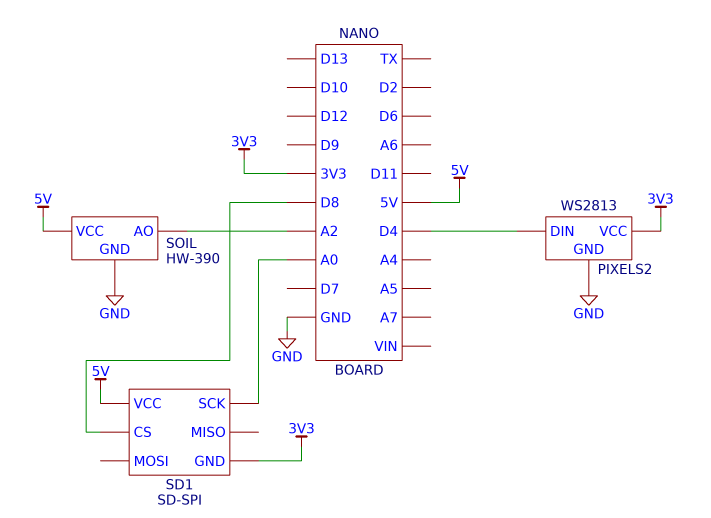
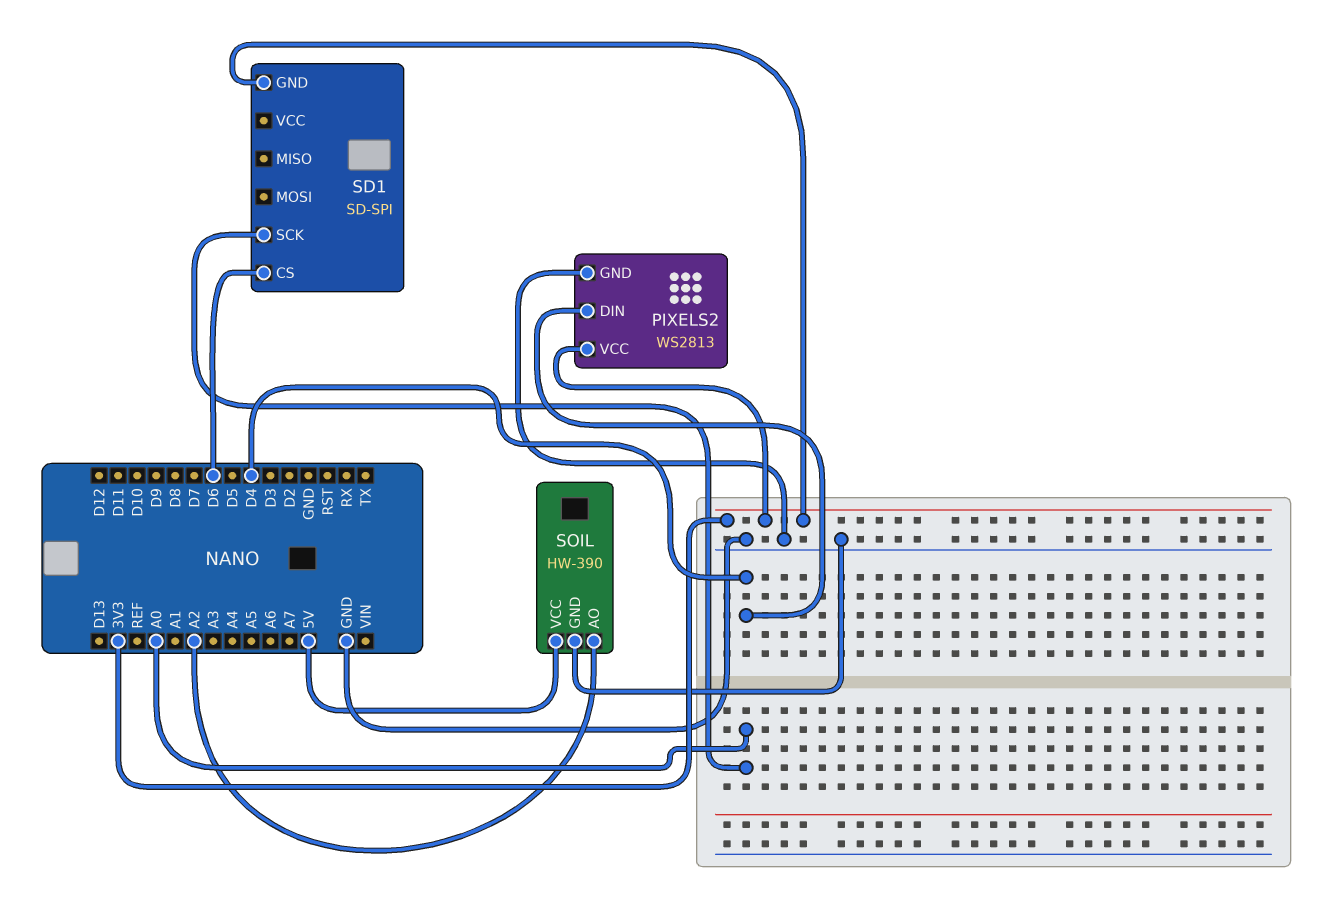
SD1 pin CS: D8 -> D6
SD1 pin VCC: 5V -> none

